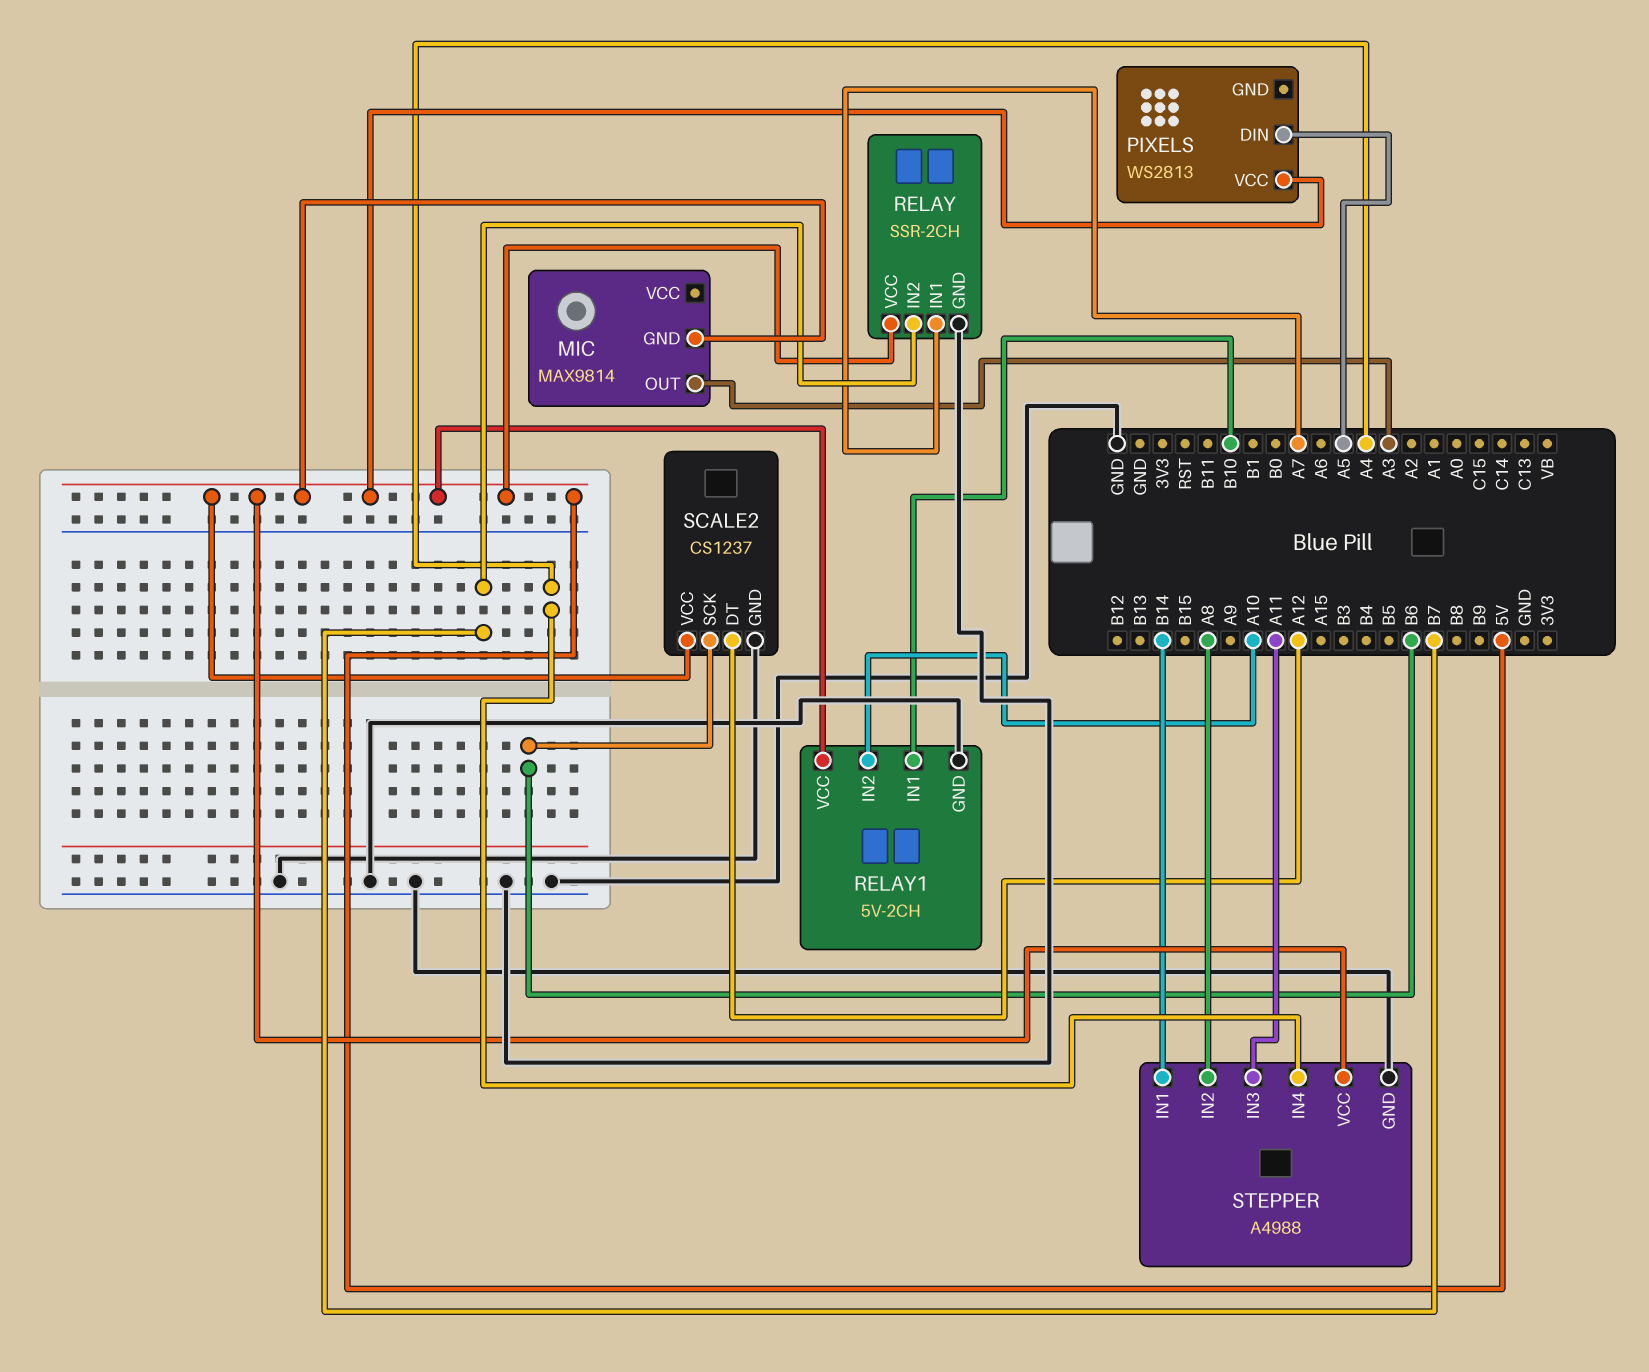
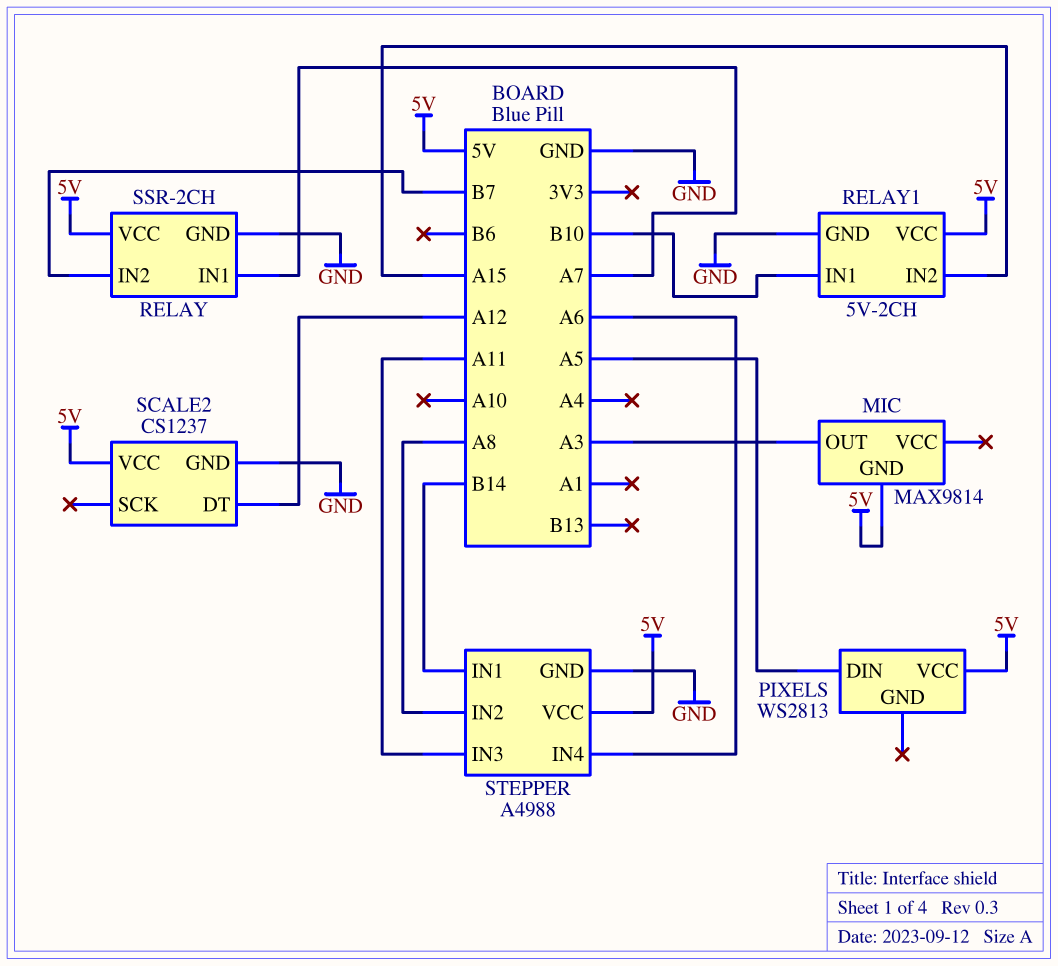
RELAY1 pin IN2: A10 -> A15
SCALE2 pin SCK: B6 -> none
STEPPER pin IN4: A4 -> A6

